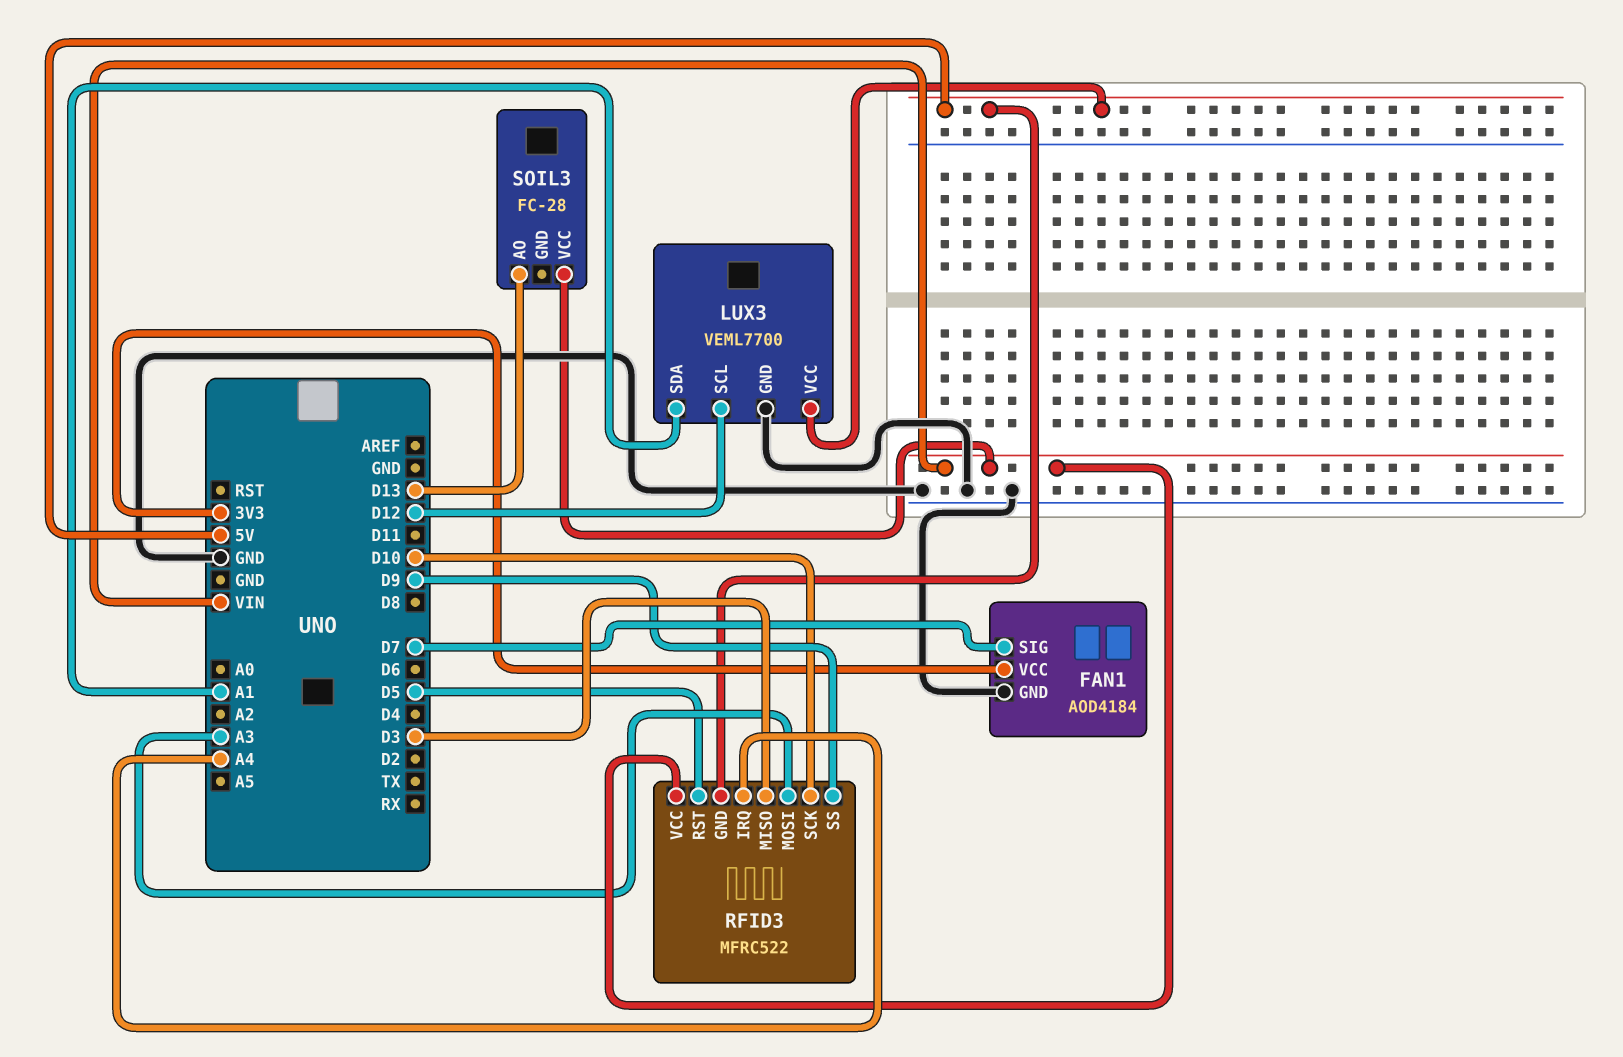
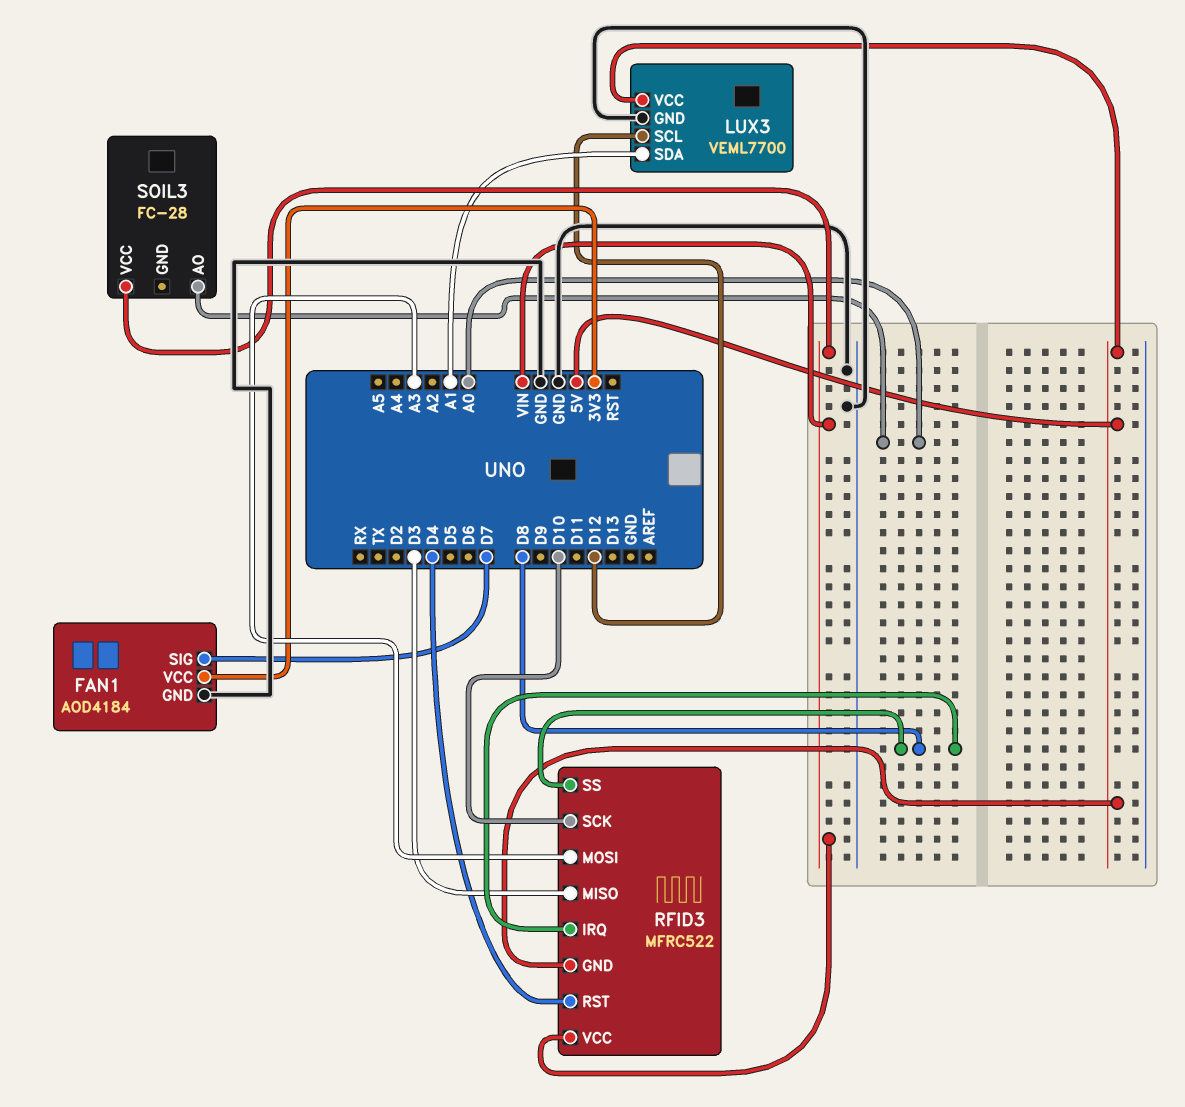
RFID3 pin IRQ: A4 -> D8
RFID3 pin RST: D5 -> D4
RFID3 pin SS: D9 -> D8
SOIL3 pin AO: D13 -> A0

